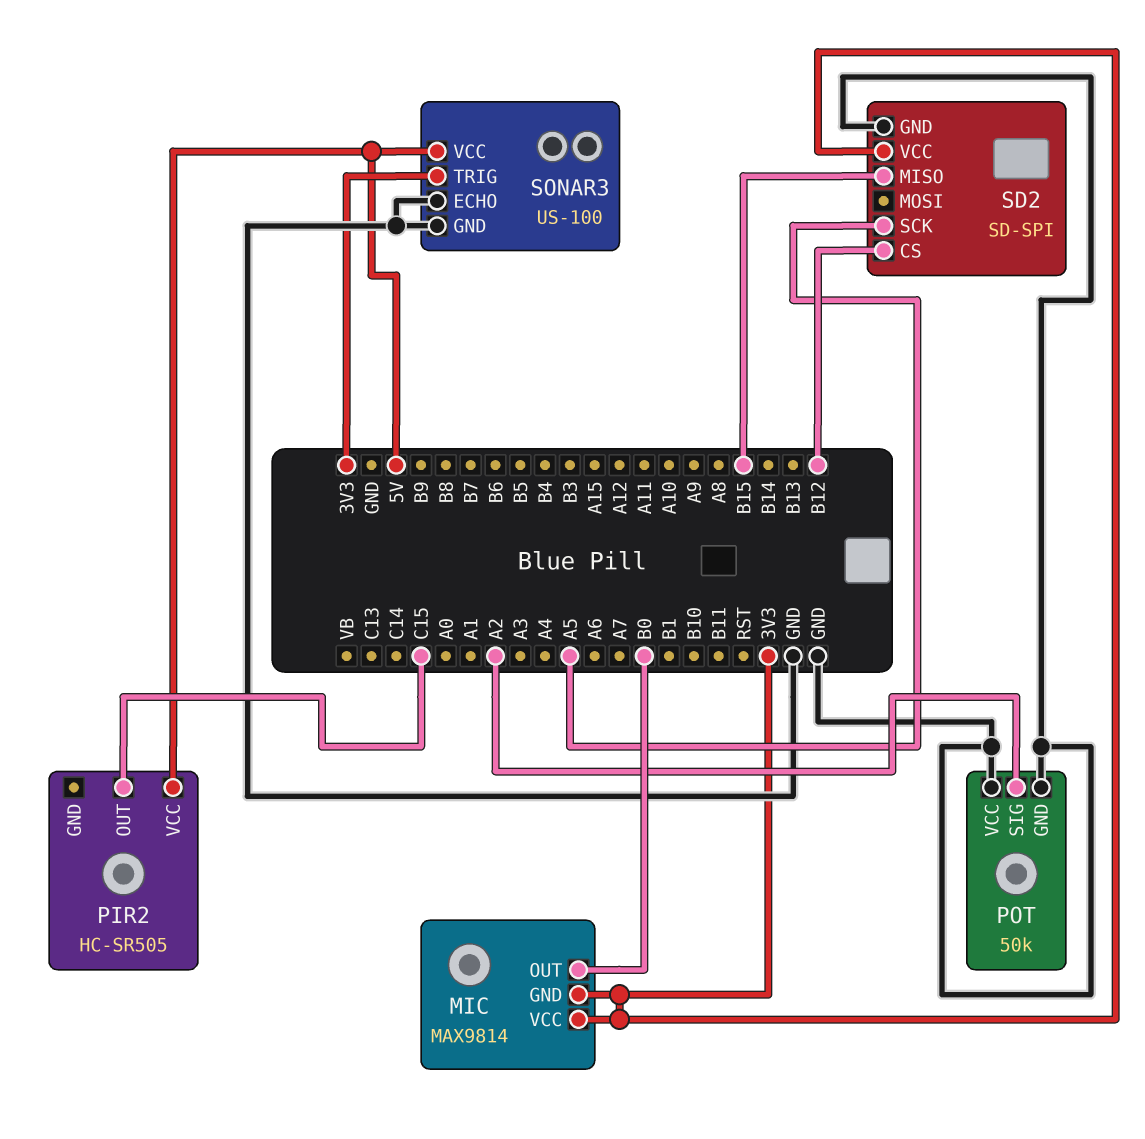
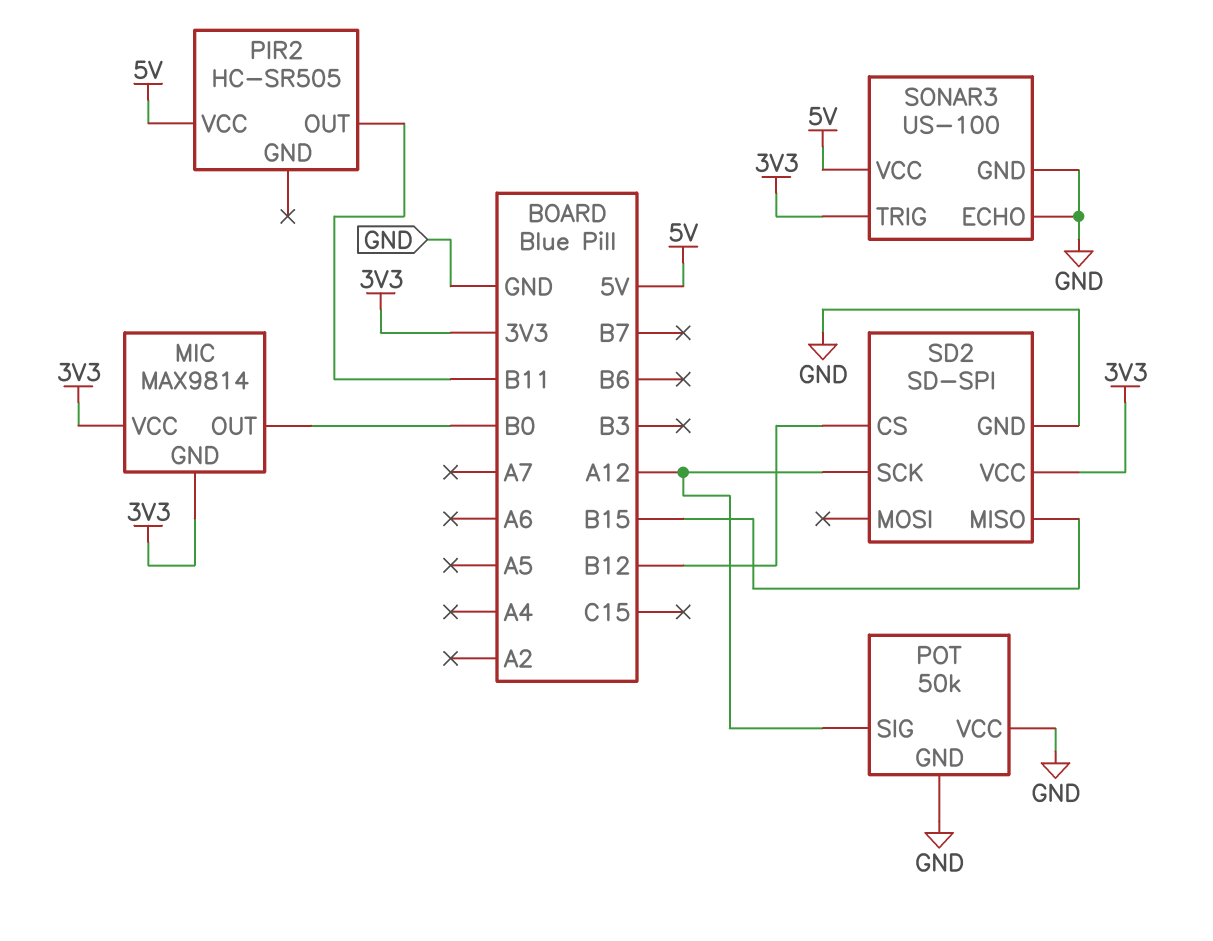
PIR2 pin OUT: C15 -> B11
POT pin SIG: A2 -> A12
SD2 pin SCK: A5 -> A12

